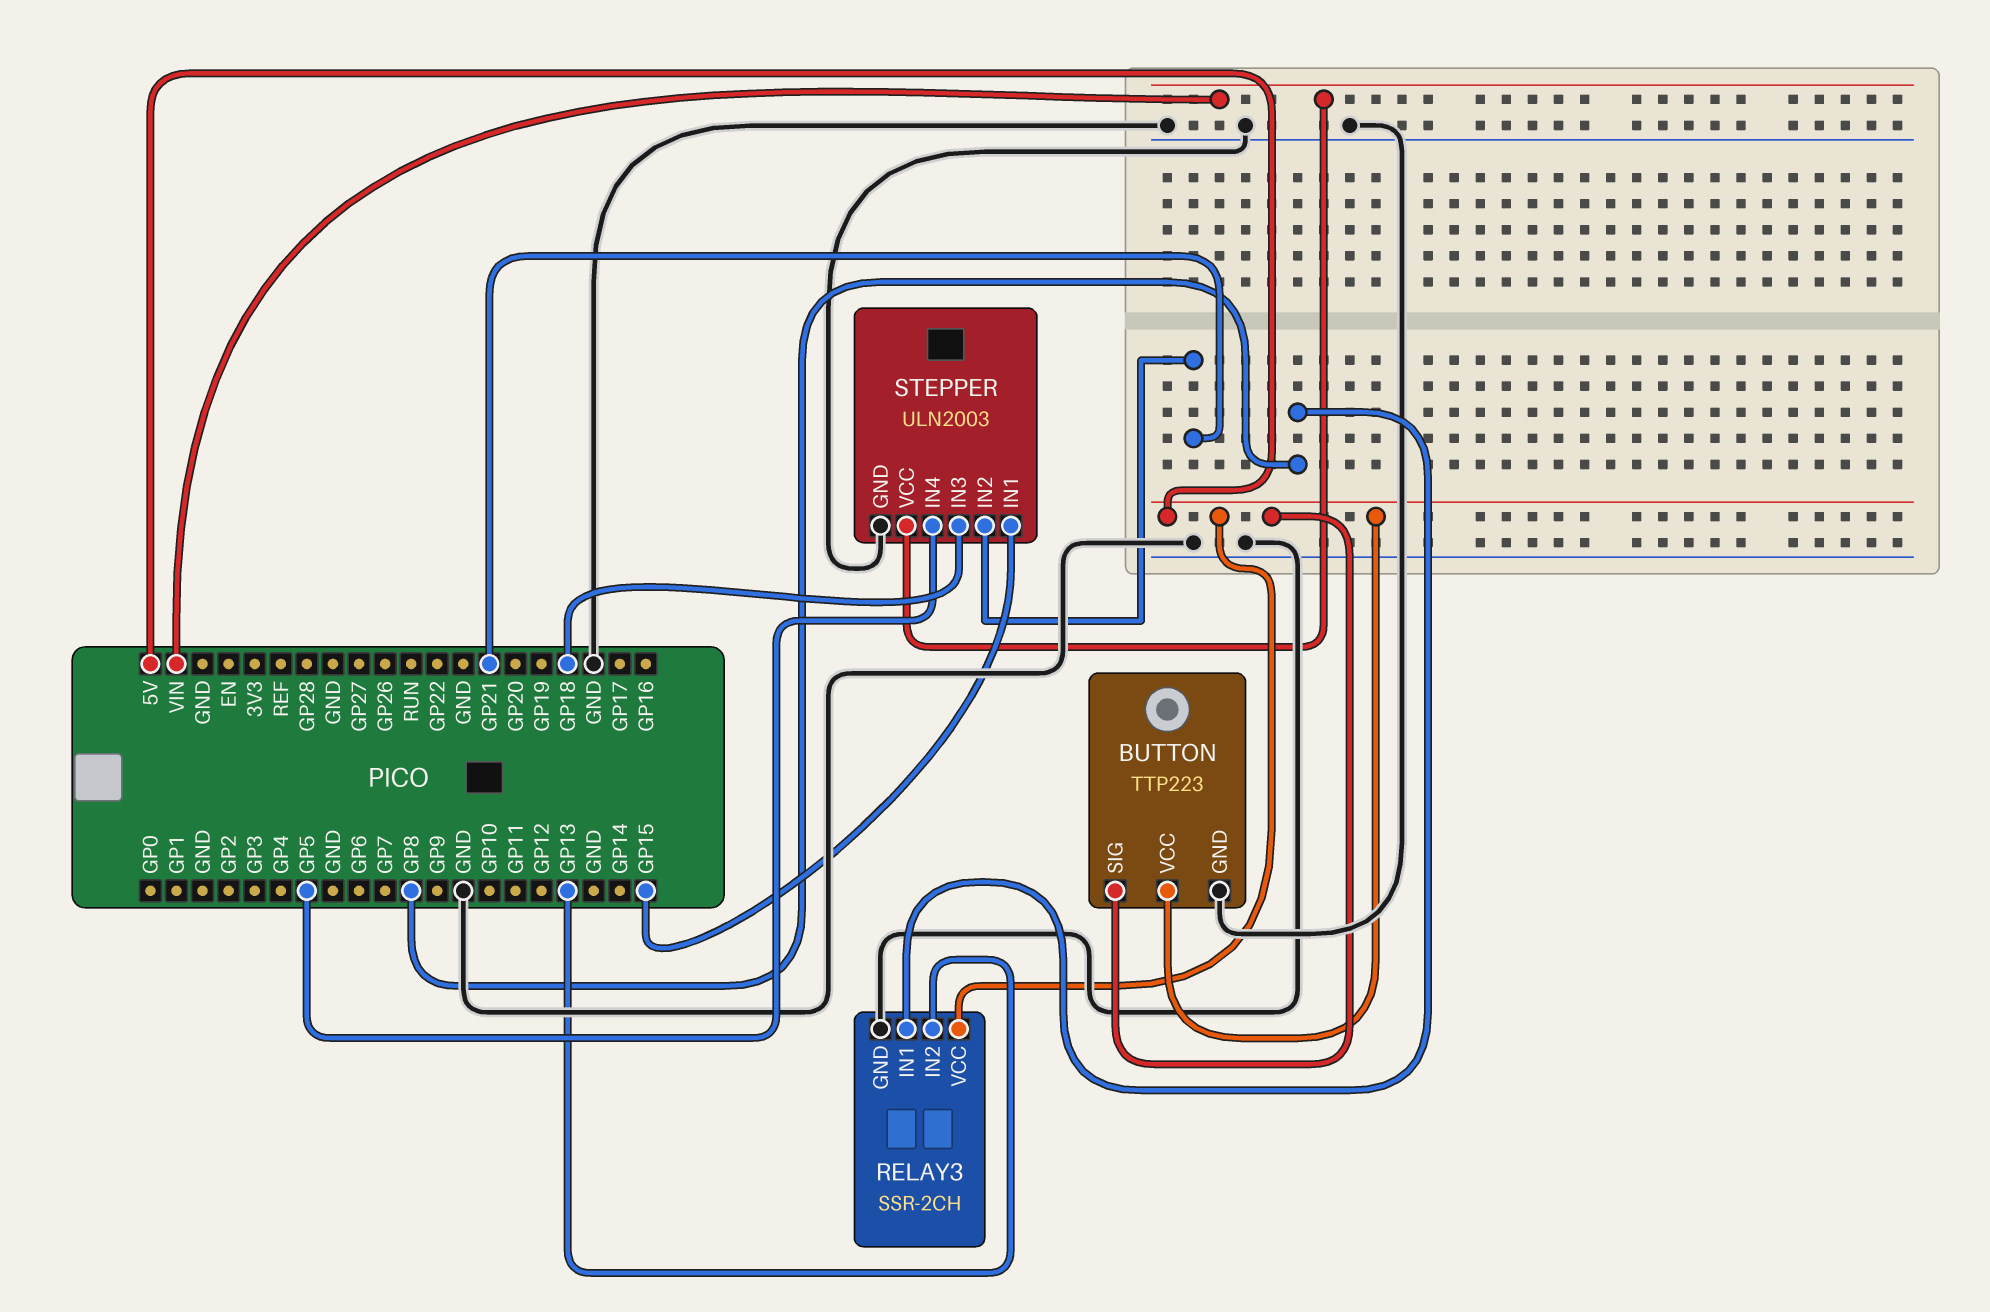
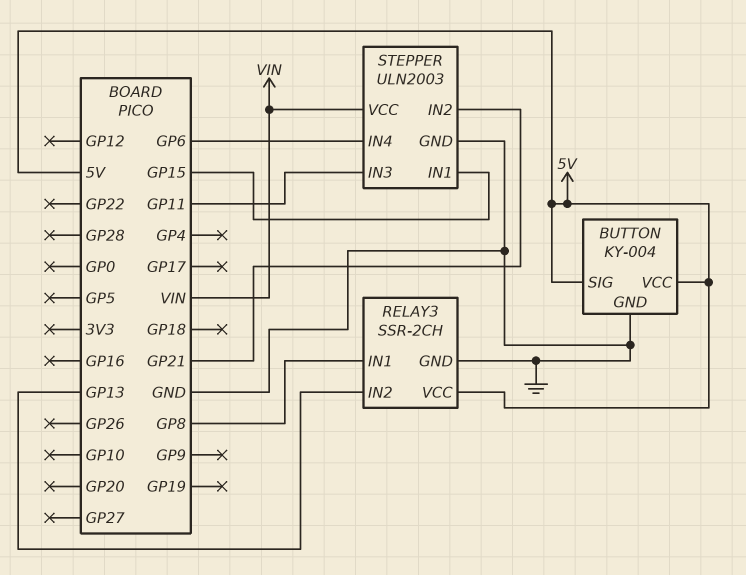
BUTTON: TTP223 -> KY-004
STEPPER pin IN3: GP18 -> GP11
STEPPER pin IN4: GP5 -> GP6

